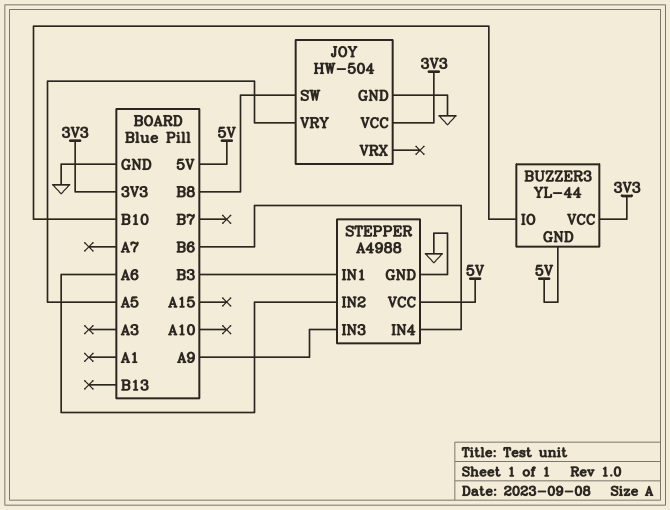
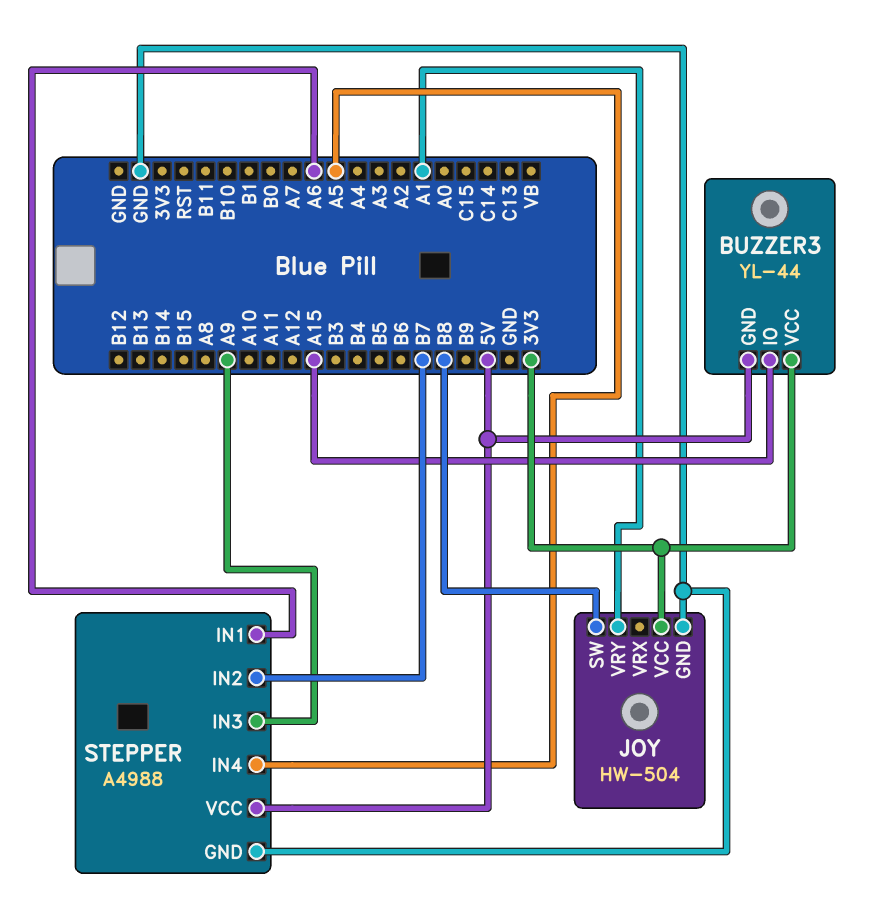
BUZZER3 pin IO: B10 -> A15
JOY pin VRY: A5 -> A1
STEPPER pin IN1: B3 -> A6
STEPPER pin IN2: A6 -> B7
STEPPER pin IN4: B6 -> A5

